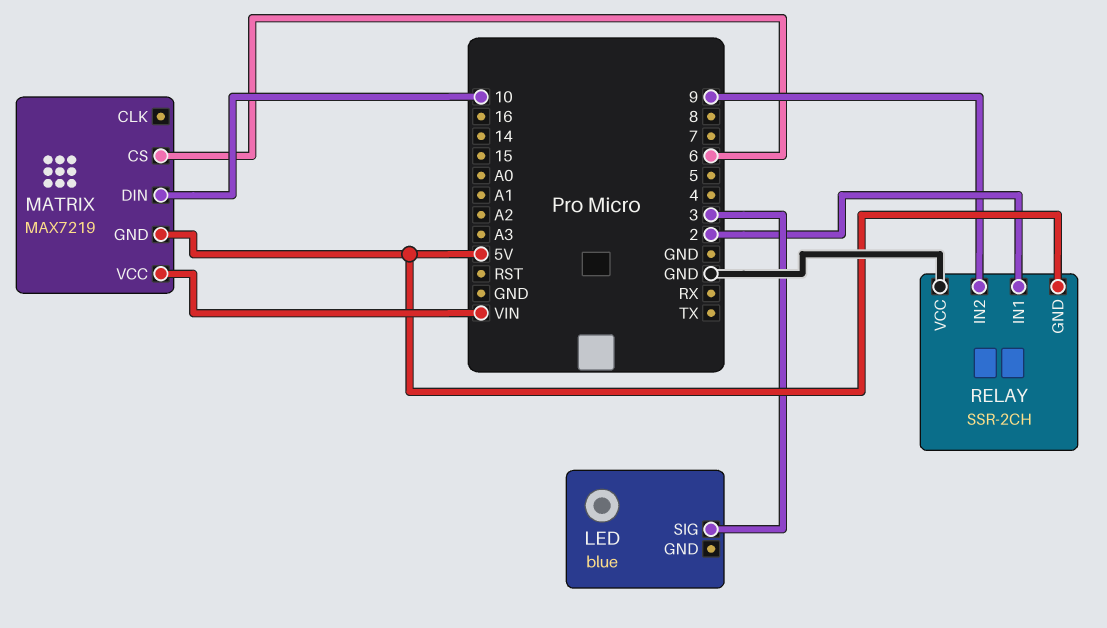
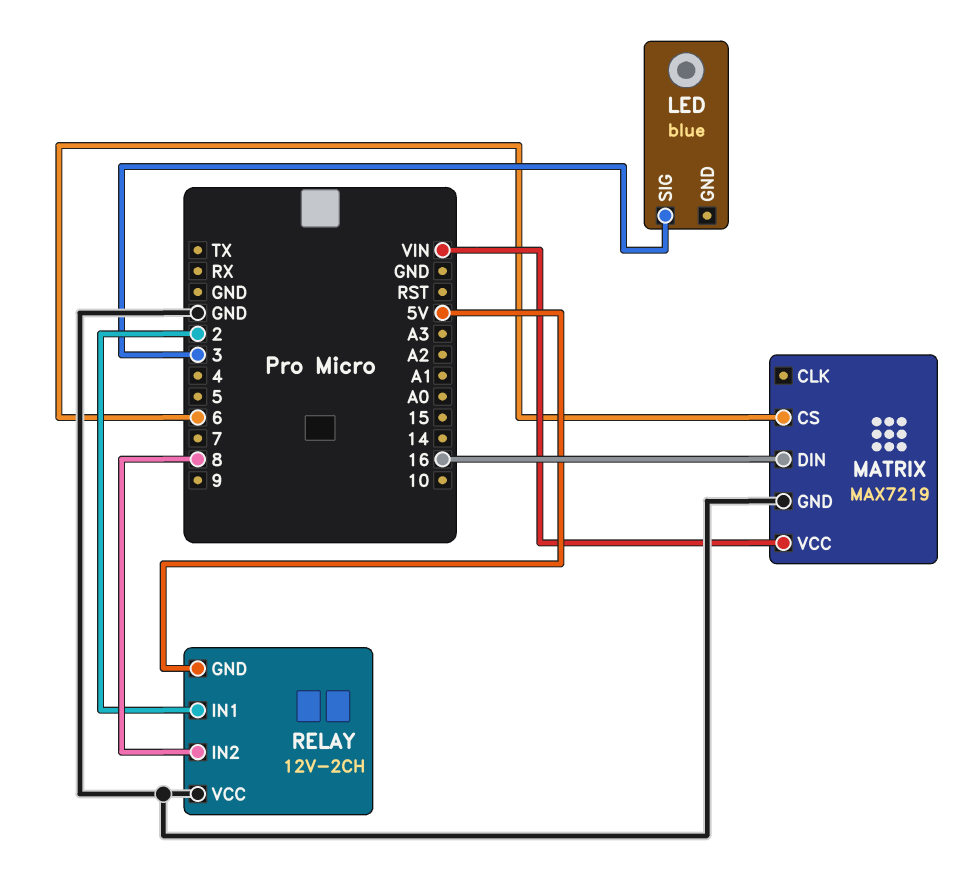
MATRIX pin DIN: 10 -> 16
MATRIX pin GND: 5V -> GND
RELAY: SSR-2CH -> 12V-2CH
RELAY pin IN2: 9 -> 8

